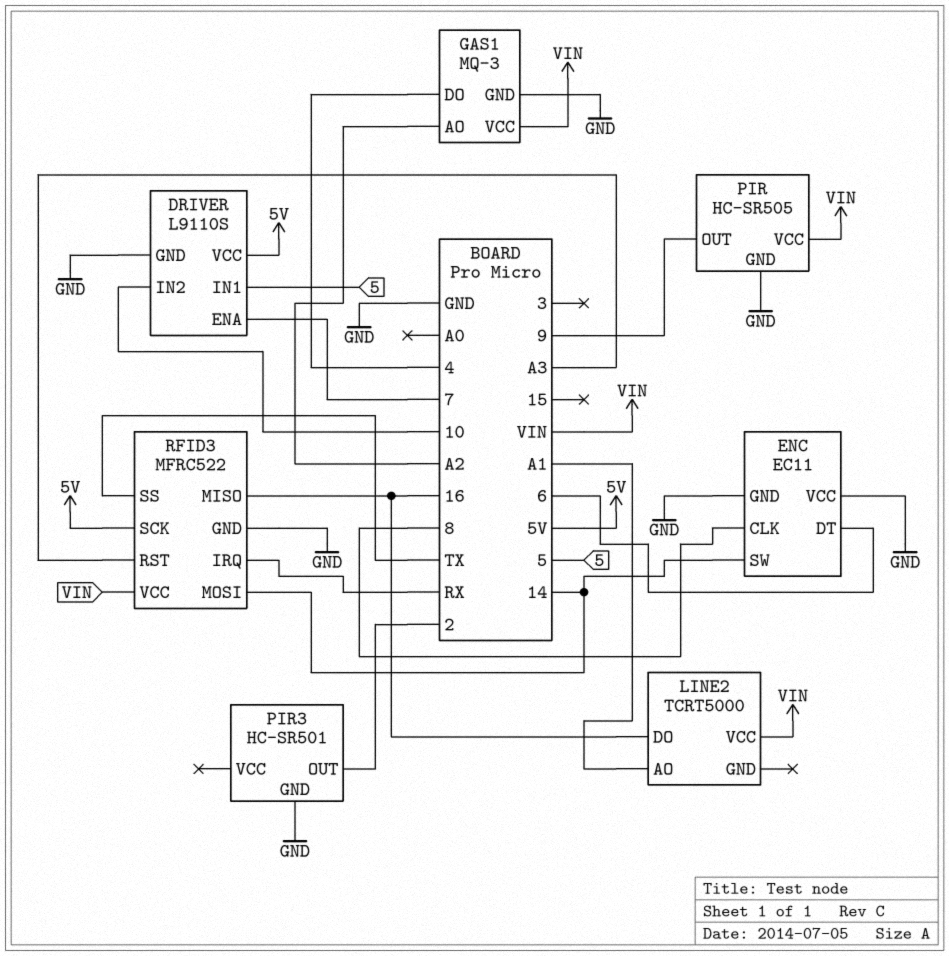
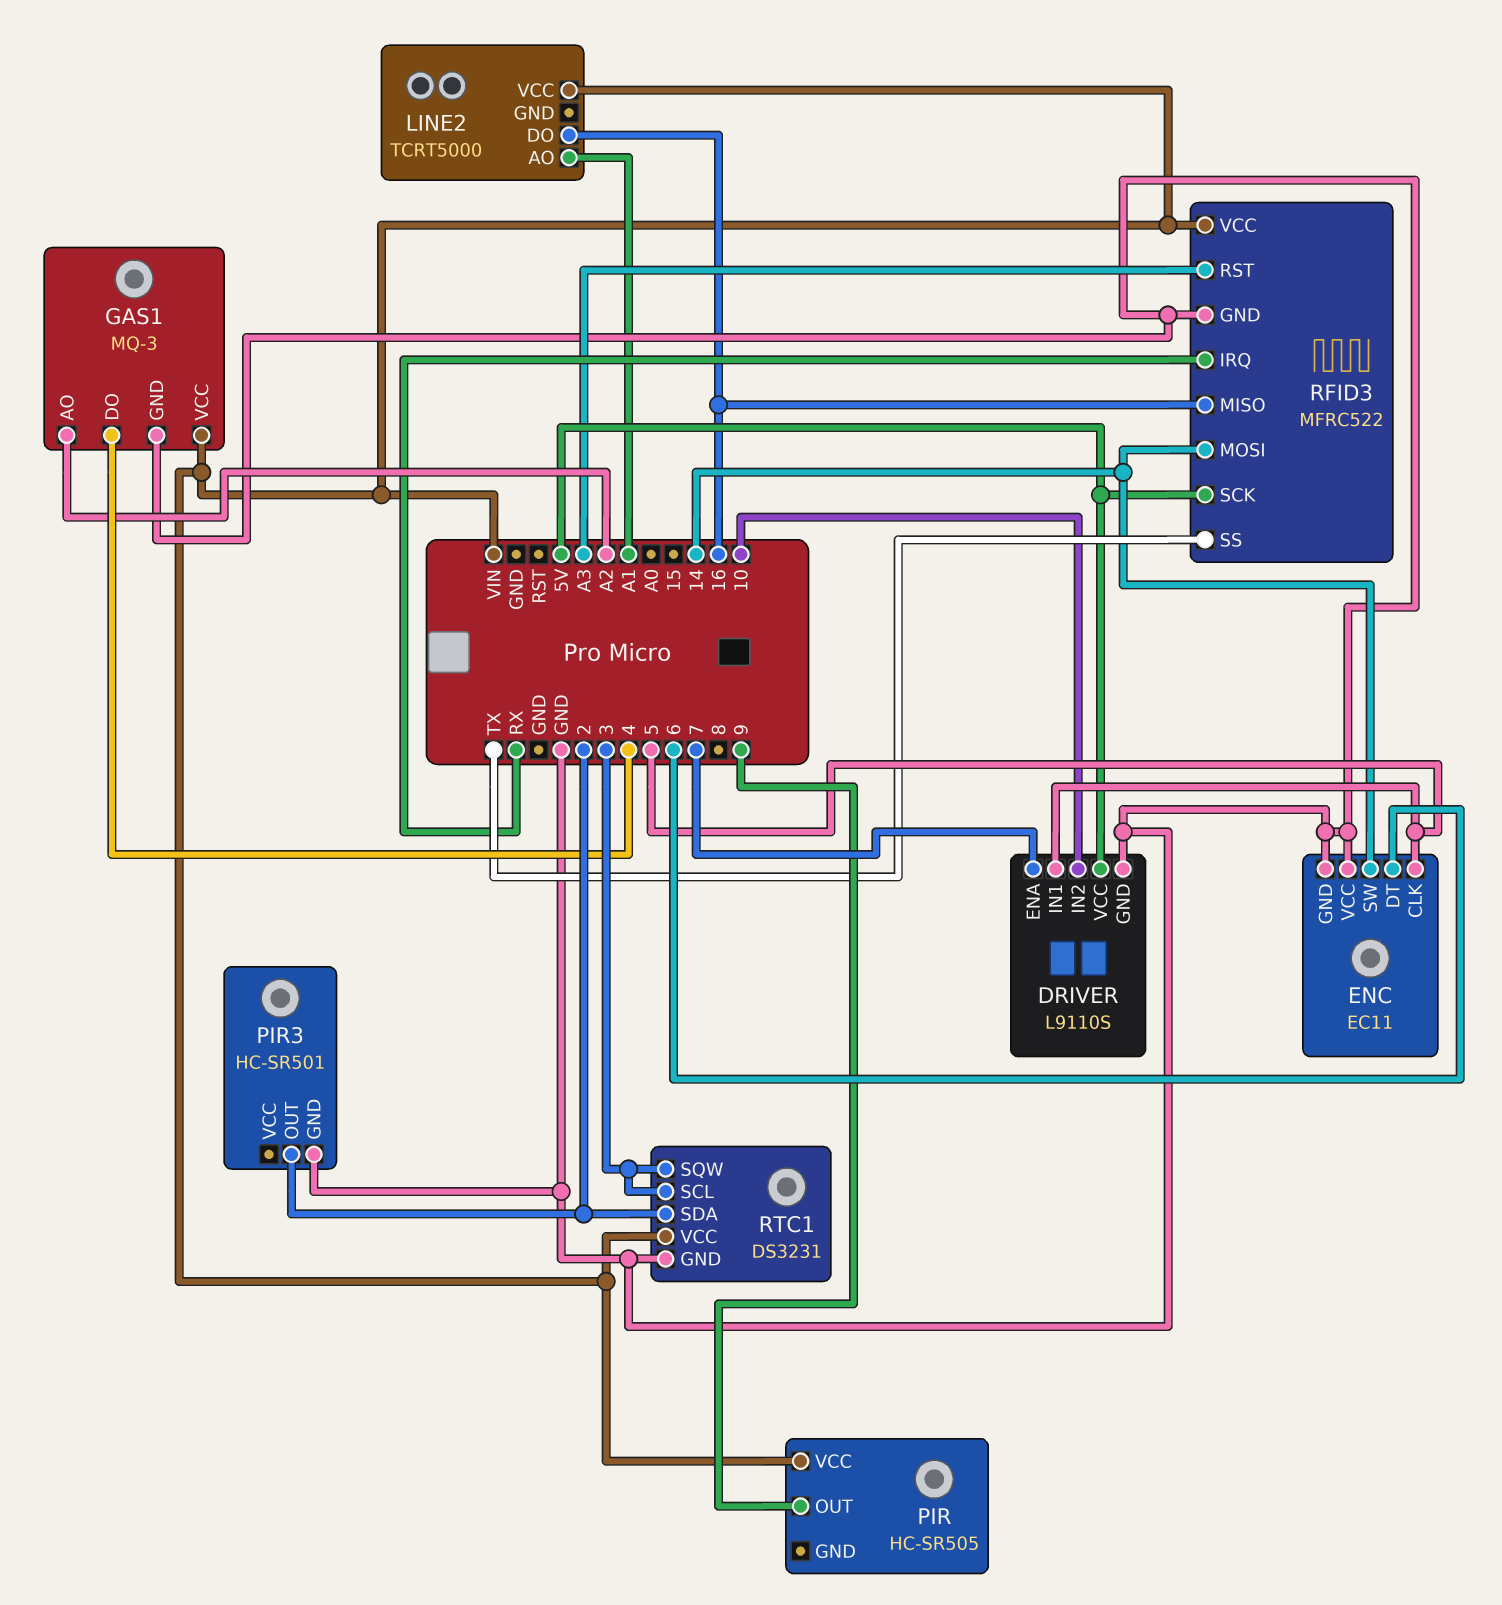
ENC pin CLK: 8 -> 5
PIR pin GND: GND -> none
RTC1: none -> DS3231
RTC1 pin GND: none -> GND
RTC1 pin SCL: none -> 3
RTC1 pin SDA: none -> 2
RTC1 pin SQW: none -> 3
RTC1 pin VCC: none -> VIN

